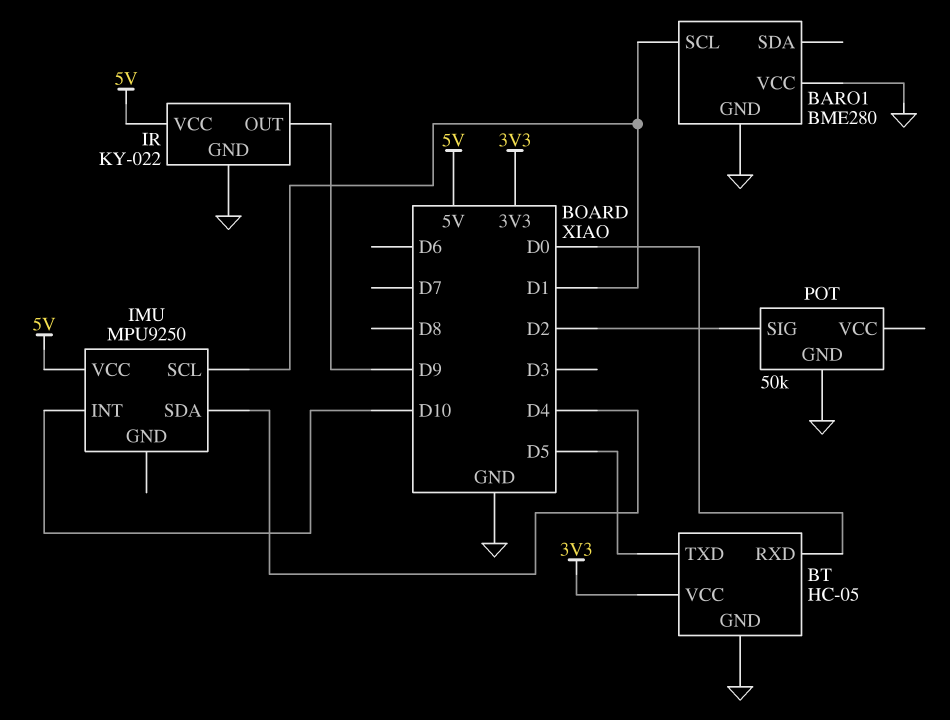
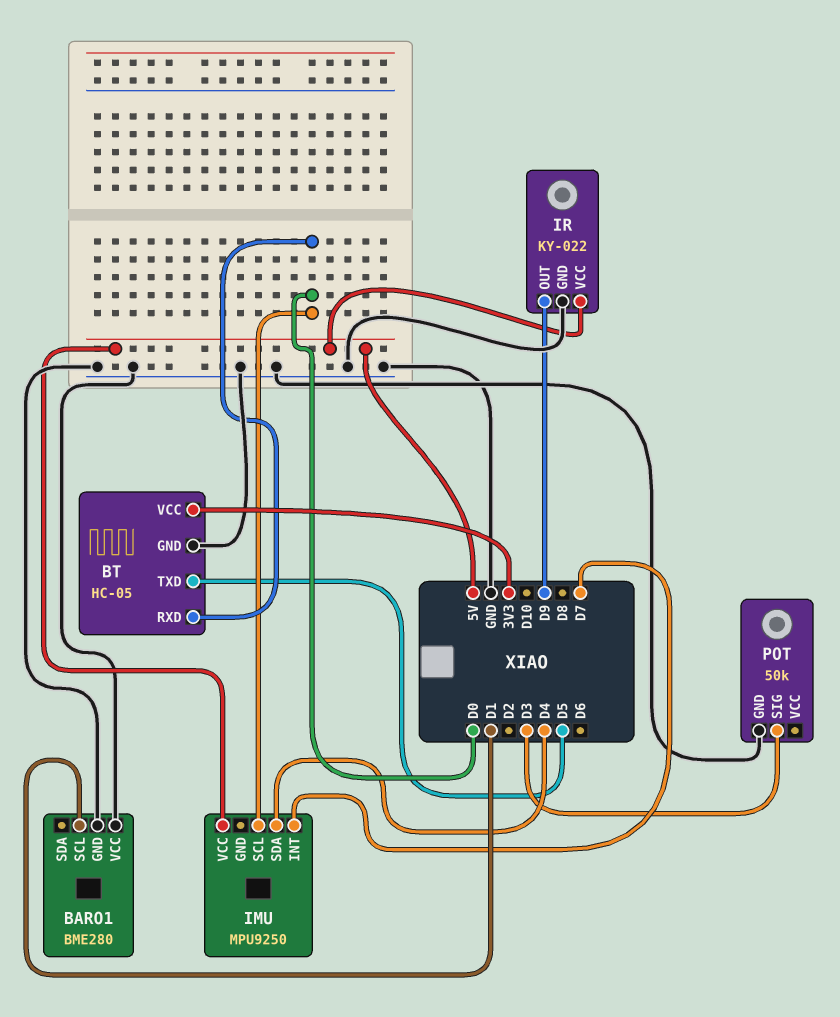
IMU pin INT: D10 -> D7
IMU pin SCL: D1 -> D0
POT pin SIG: D2 -> D3

